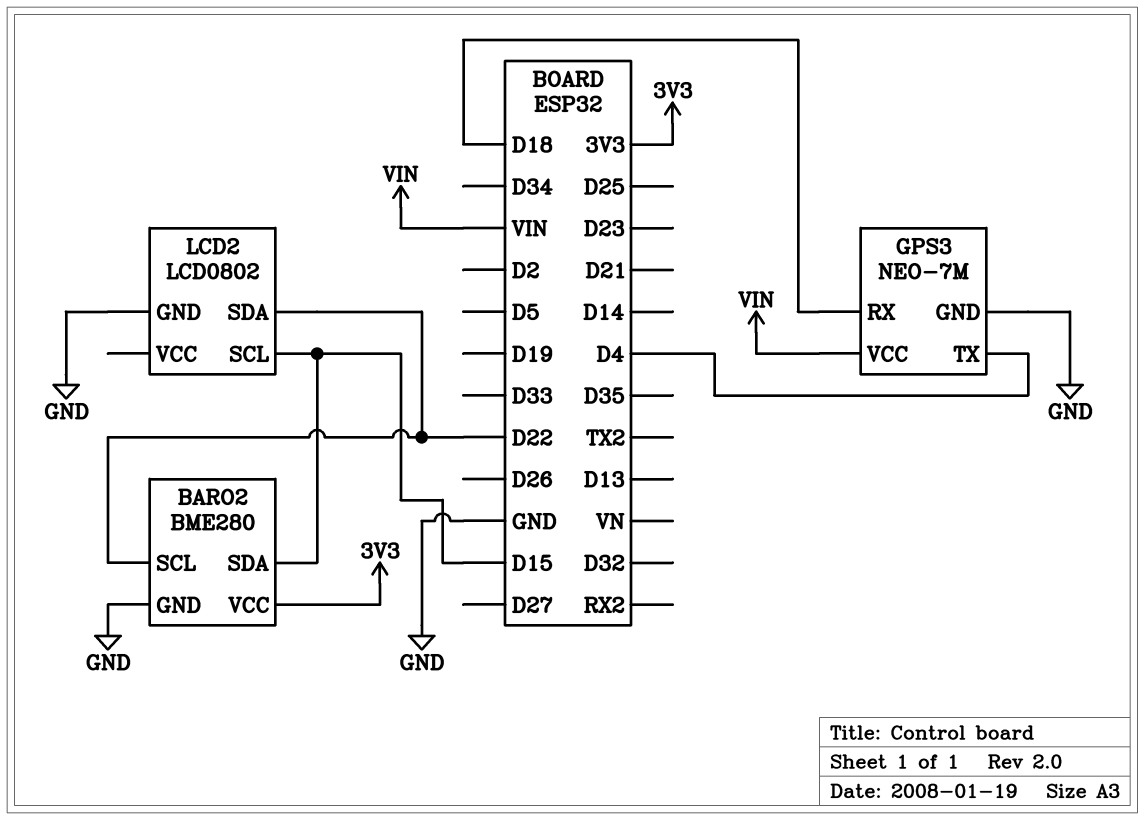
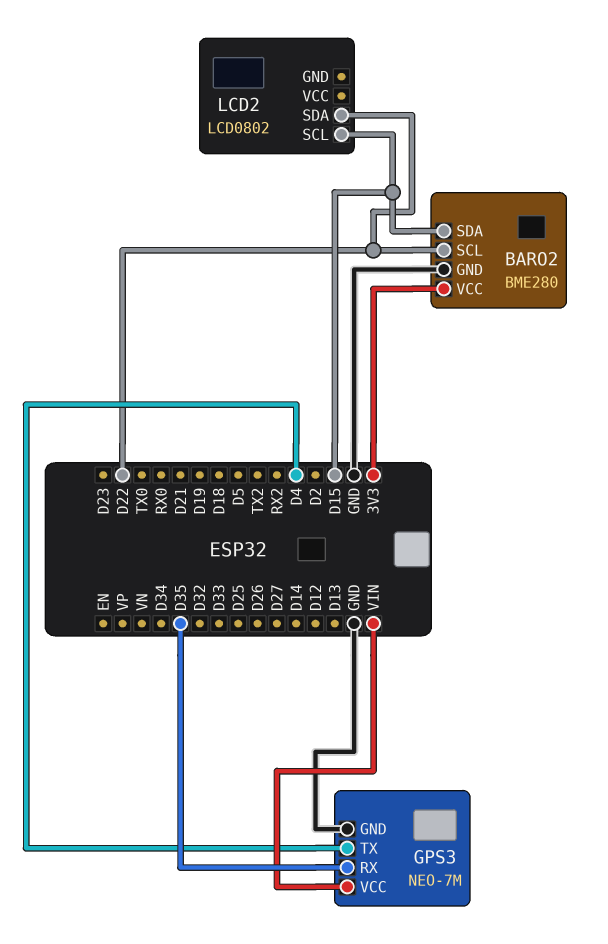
GPS3 pin RX: D18 -> D35
LCD2 pin GND: GND -> none

